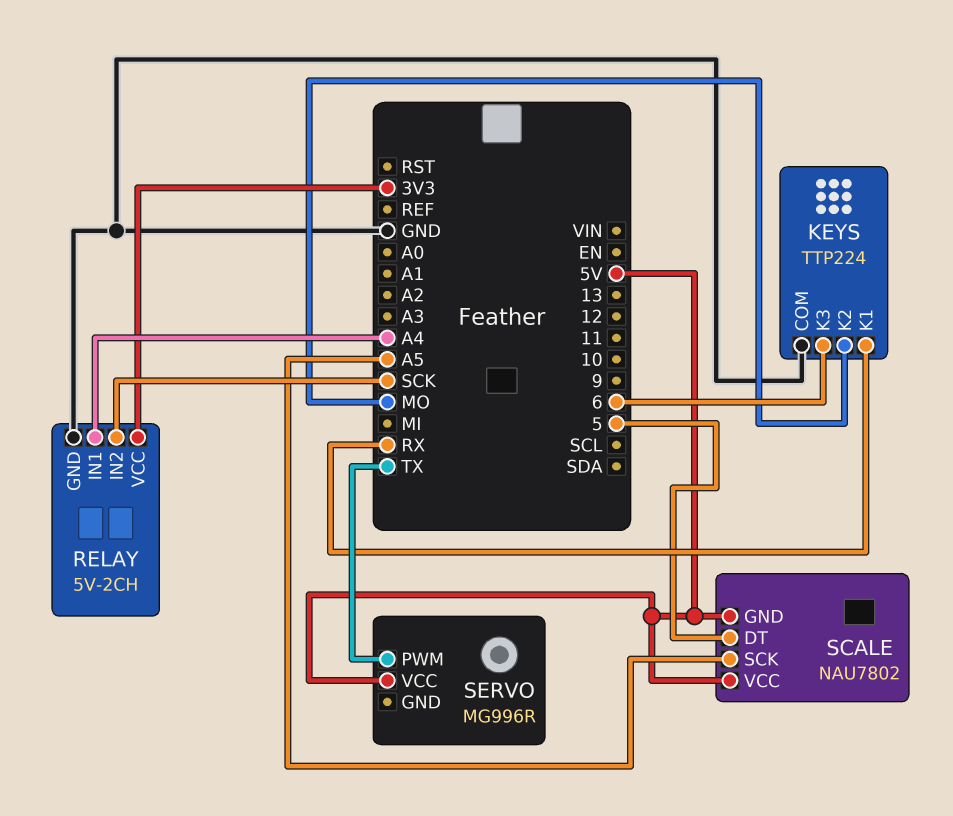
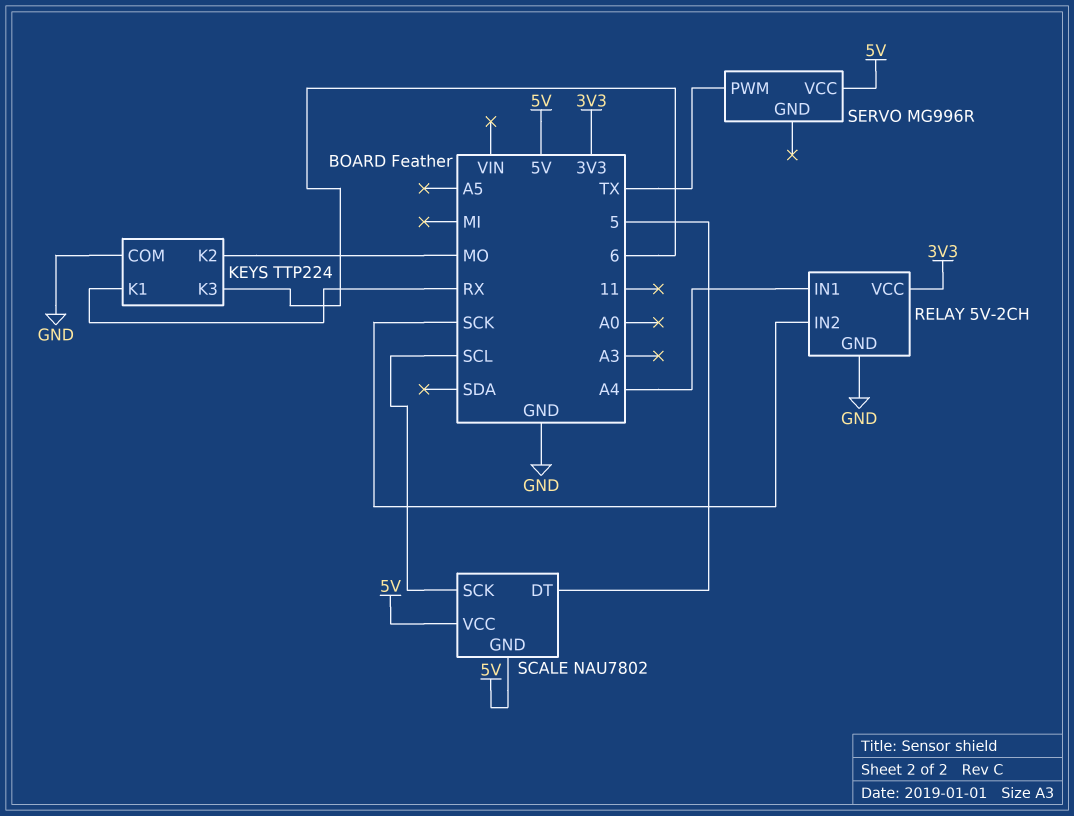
SCALE pin SCK: A5 -> SCL

